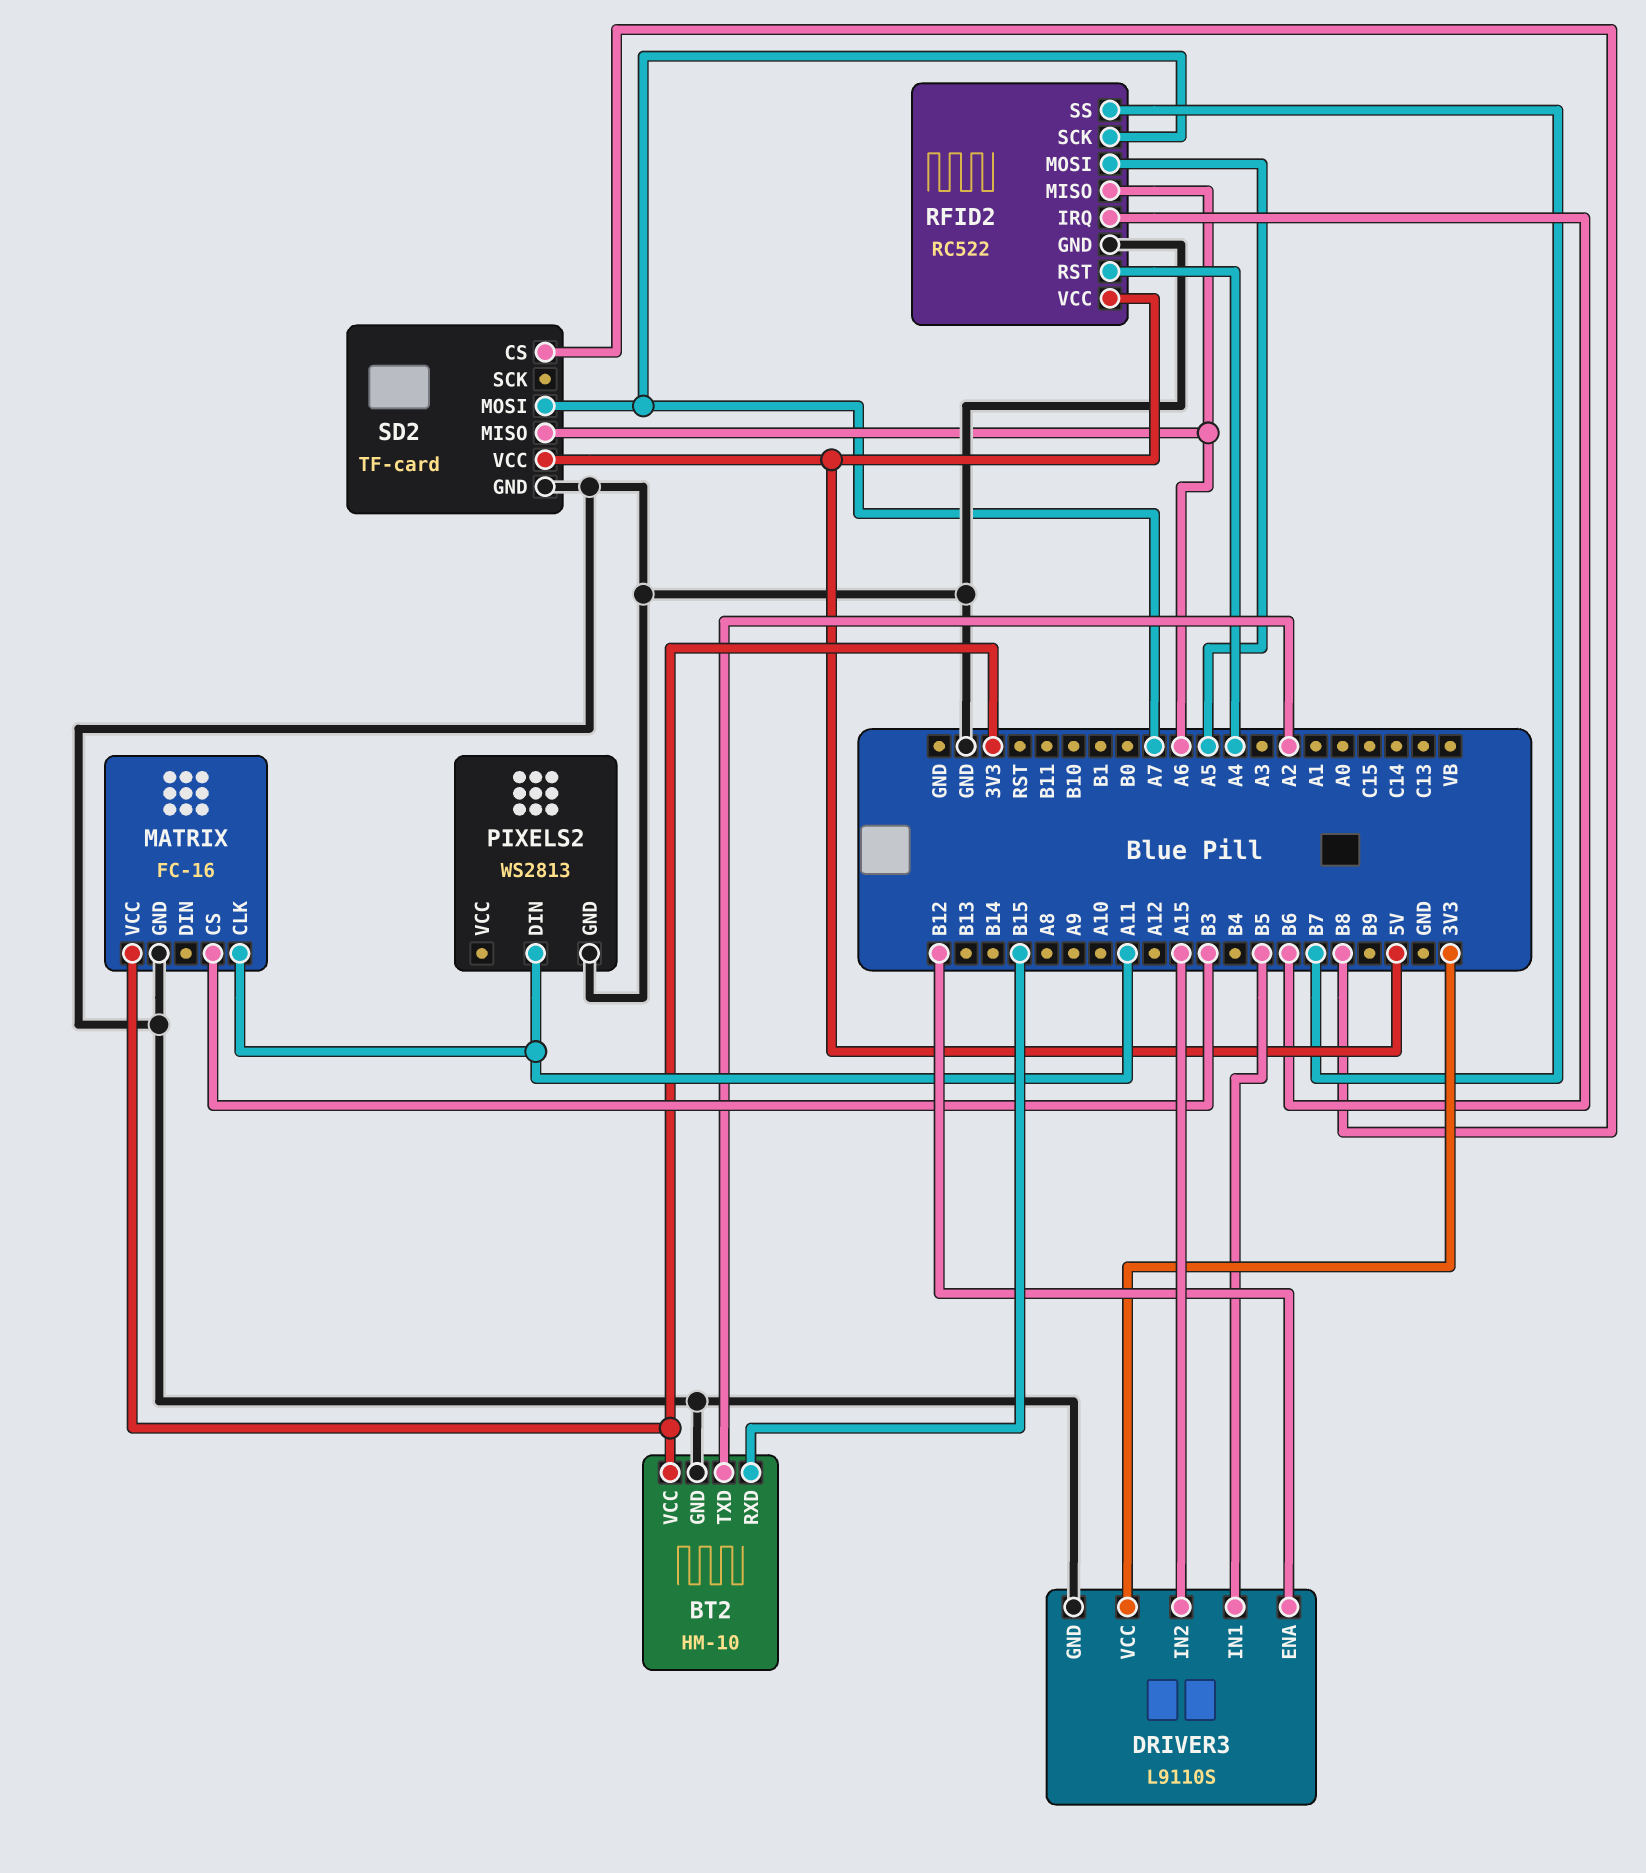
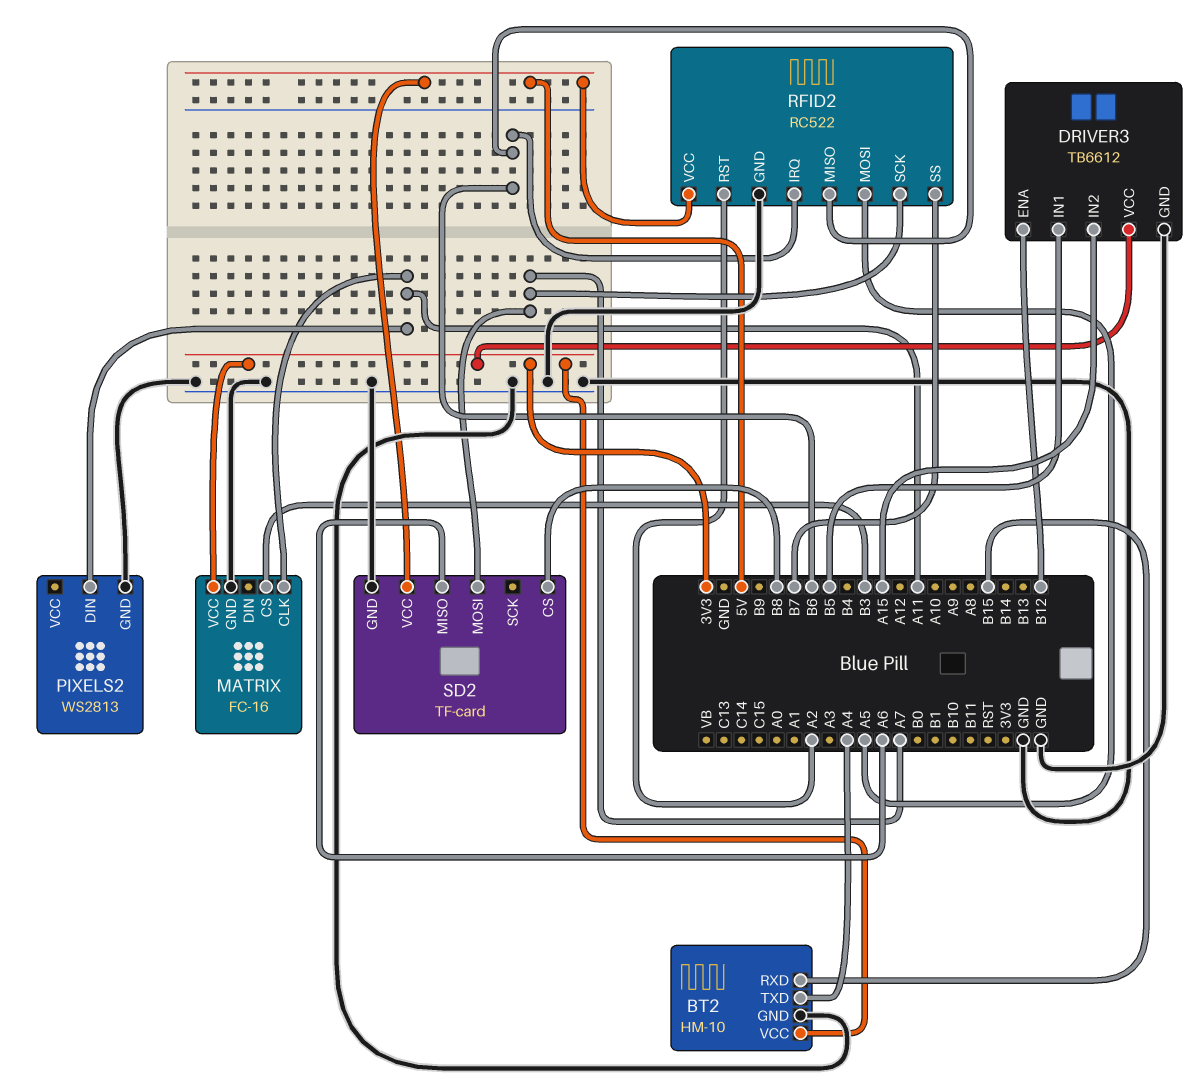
BT2 pin TXD: A2 -> A4
DRIVER3: L9110S -> TB6612
RFID2 pin MISO: A6 -> B6
RFID2 pin RST: A4 -> A2

